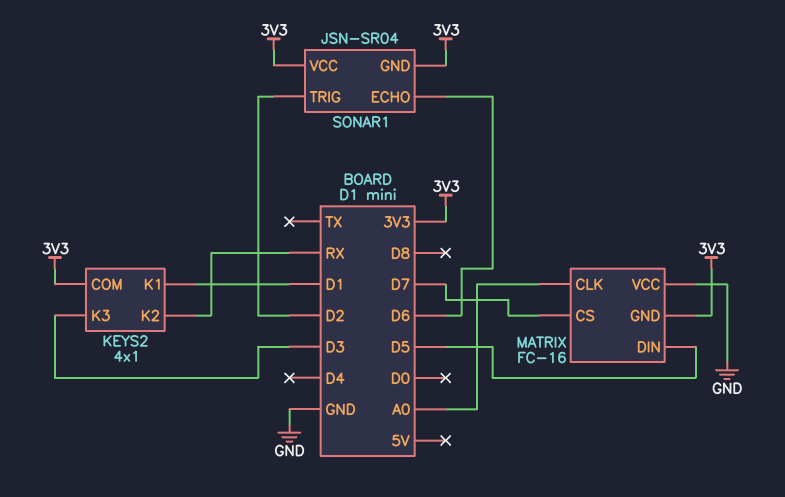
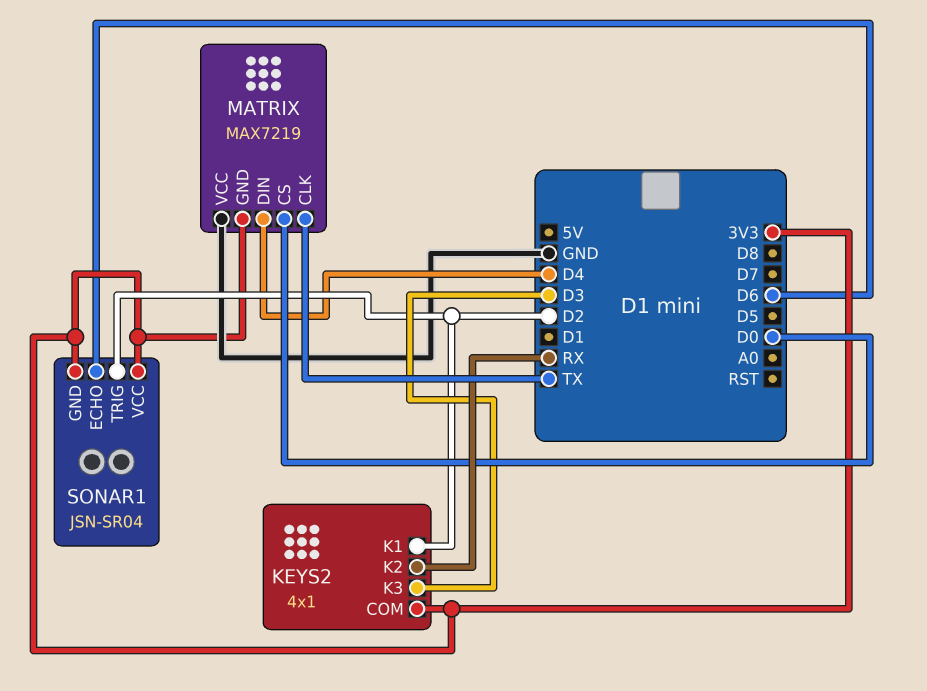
KEYS2 pin K1: D1 -> D2
MATRIX: FC-16 -> MAX7219
MATRIX pin CLK: A0 -> TX
MATRIX pin CS: D7 -> D0
MATRIX pin DIN: D5 -> D4

